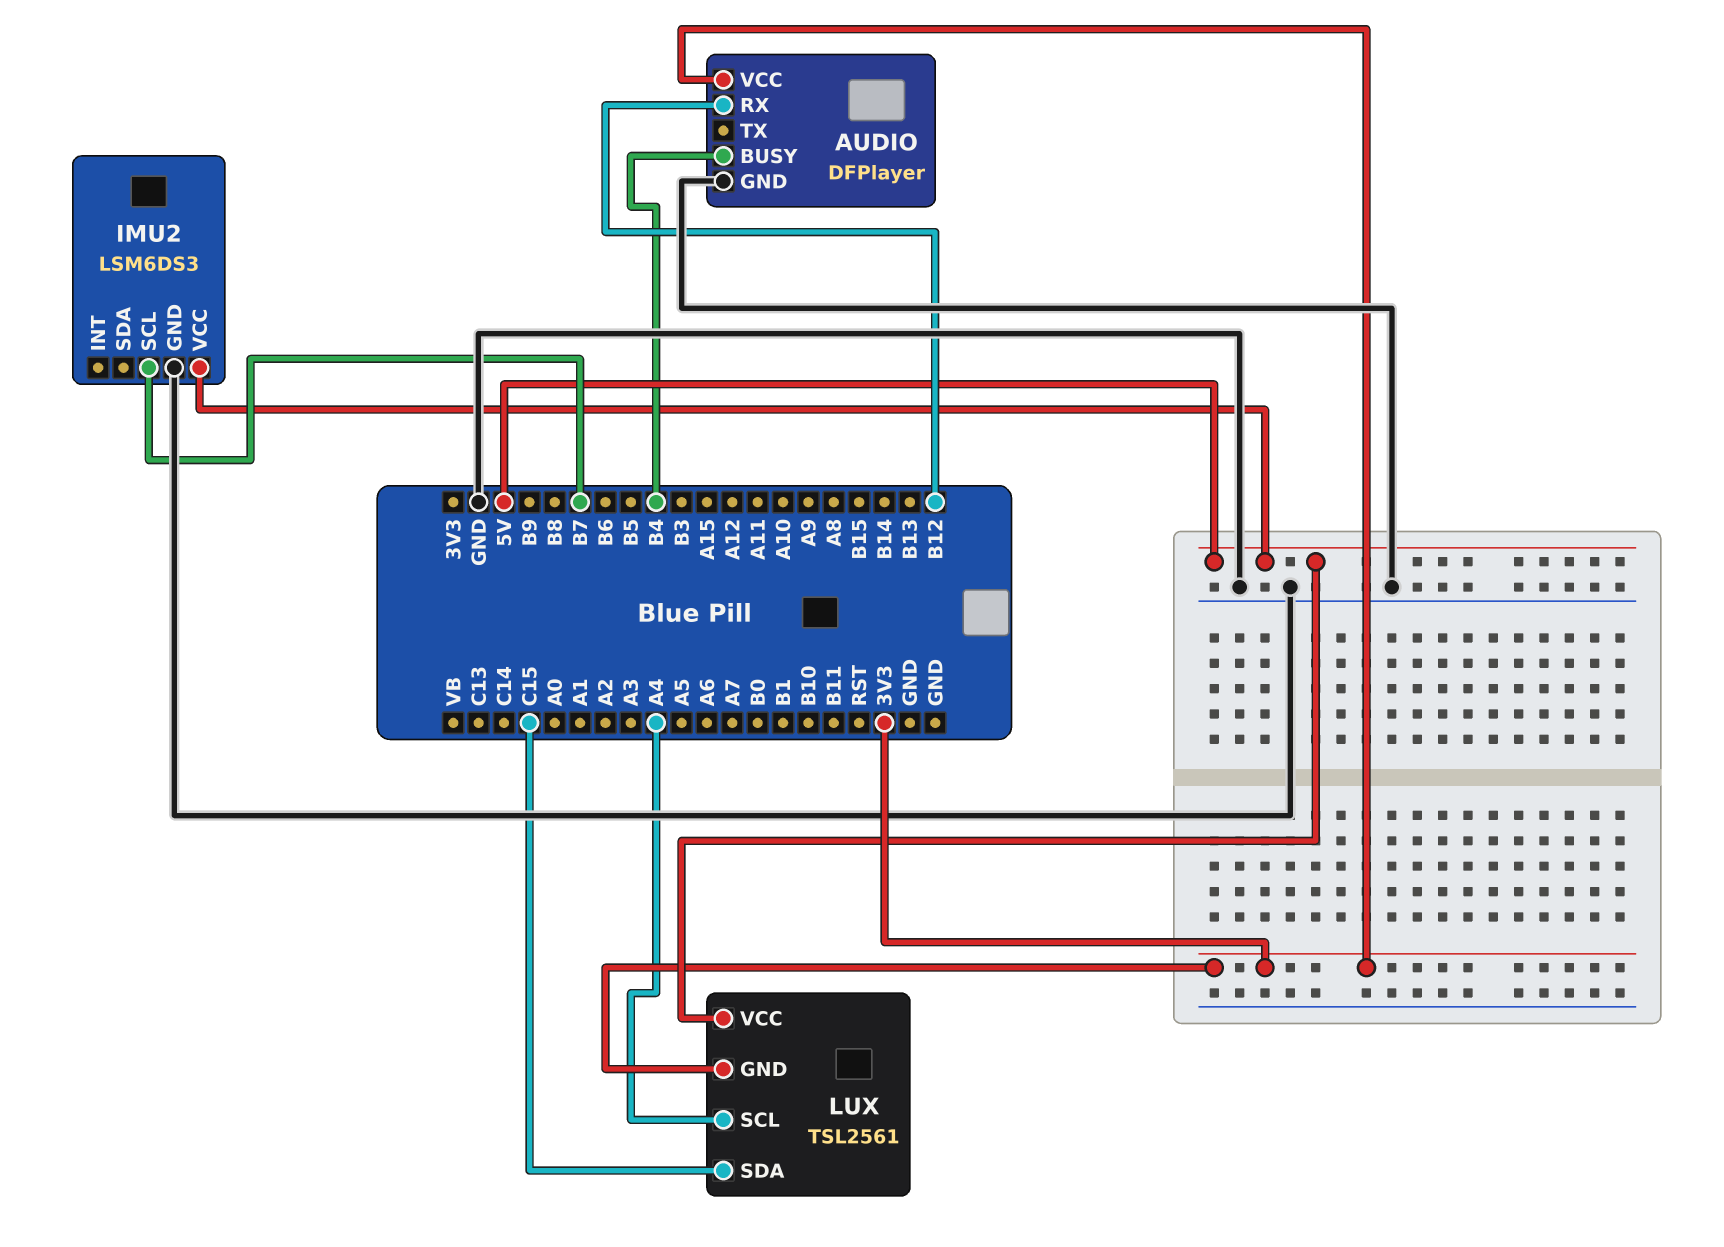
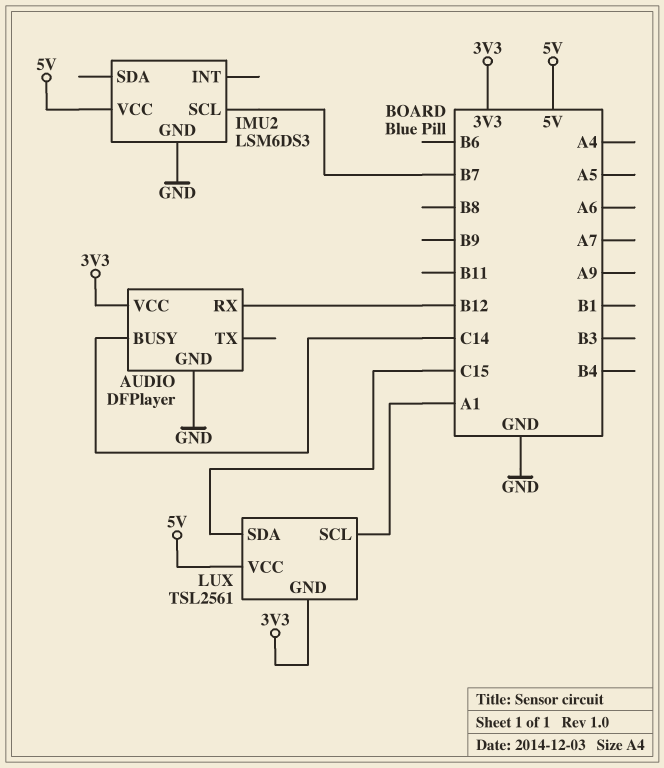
AUDIO pin BUSY: B4 -> C14
LUX pin SCL: A4 -> A1

